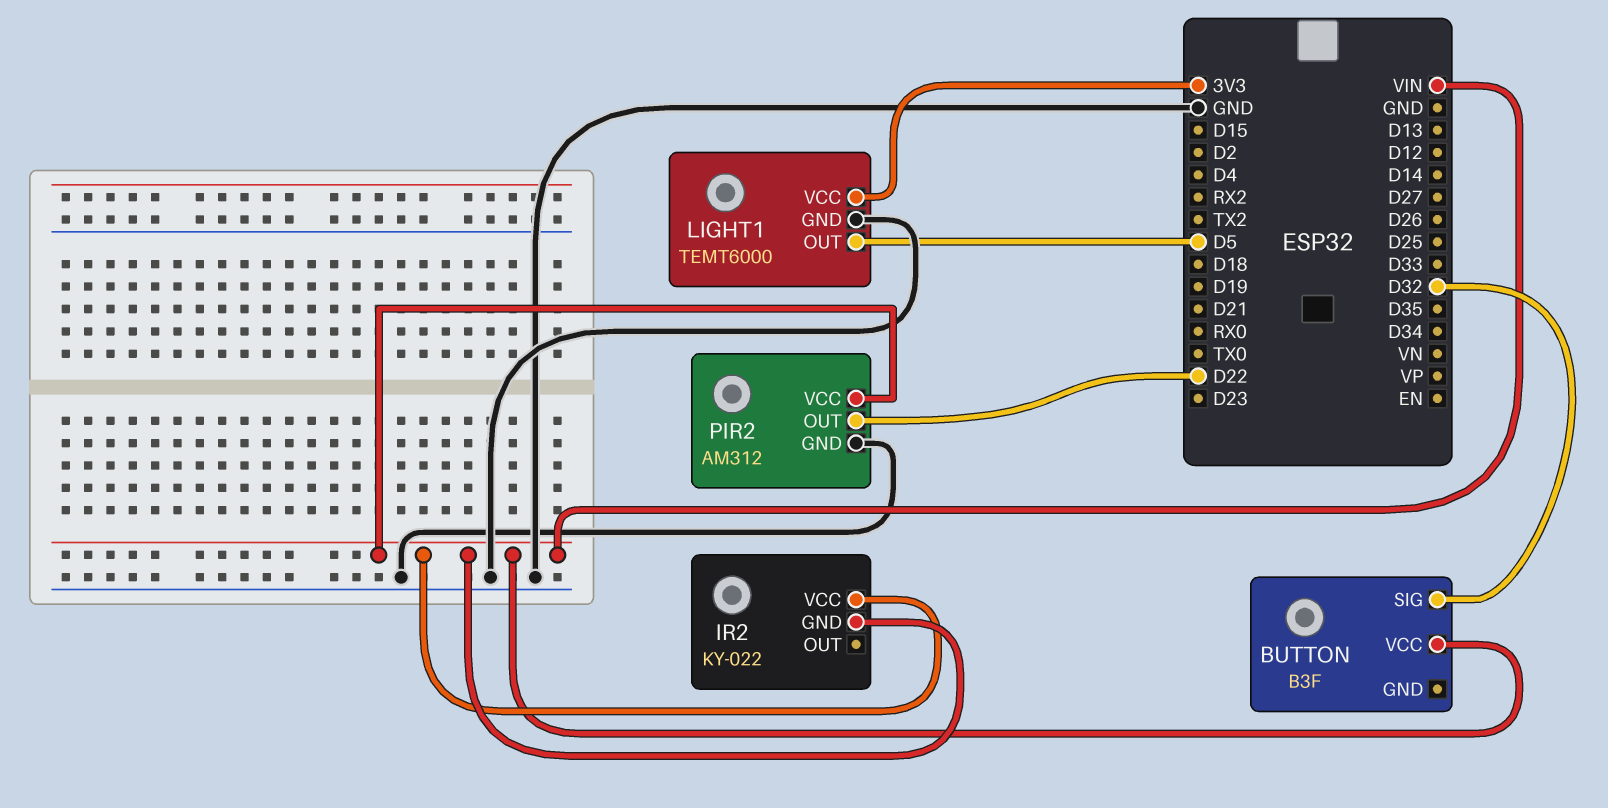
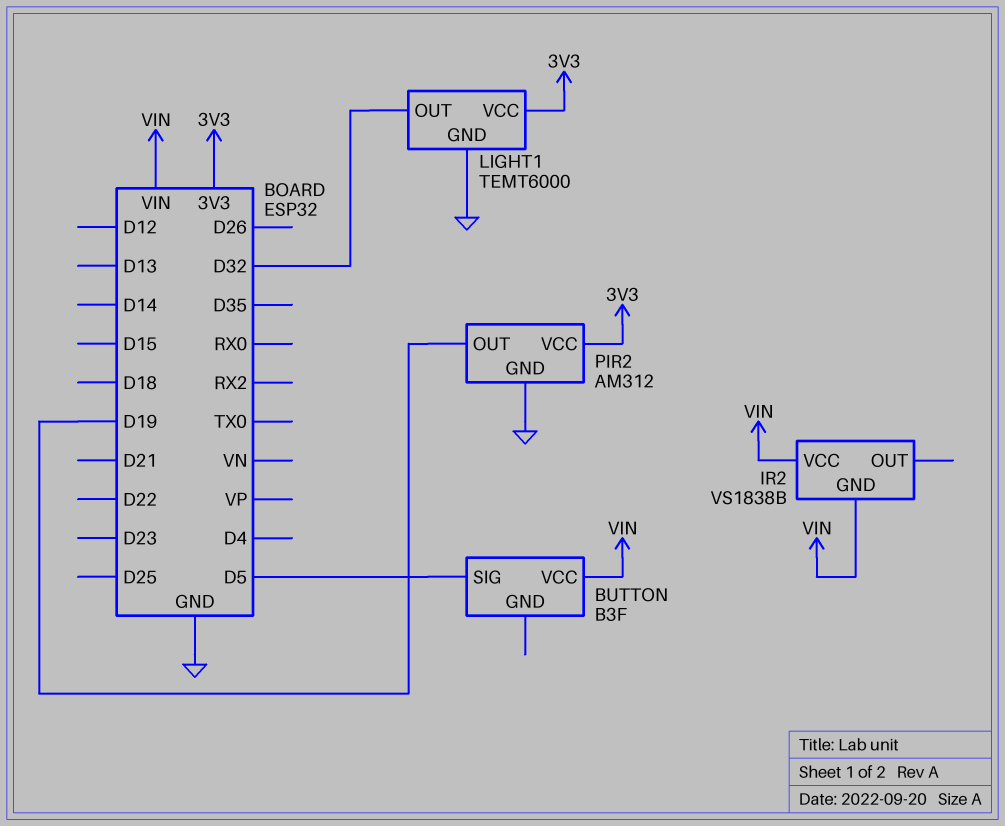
BUTTON pin SIG: D32 -> D5
IR2: KY-022 -> VS1838B
LIGHT1 pin OUT: D5 -> D32
PIR2 pin OUT: D22 -> D19
PIR2 pin VCC: VIN -> 3V3

